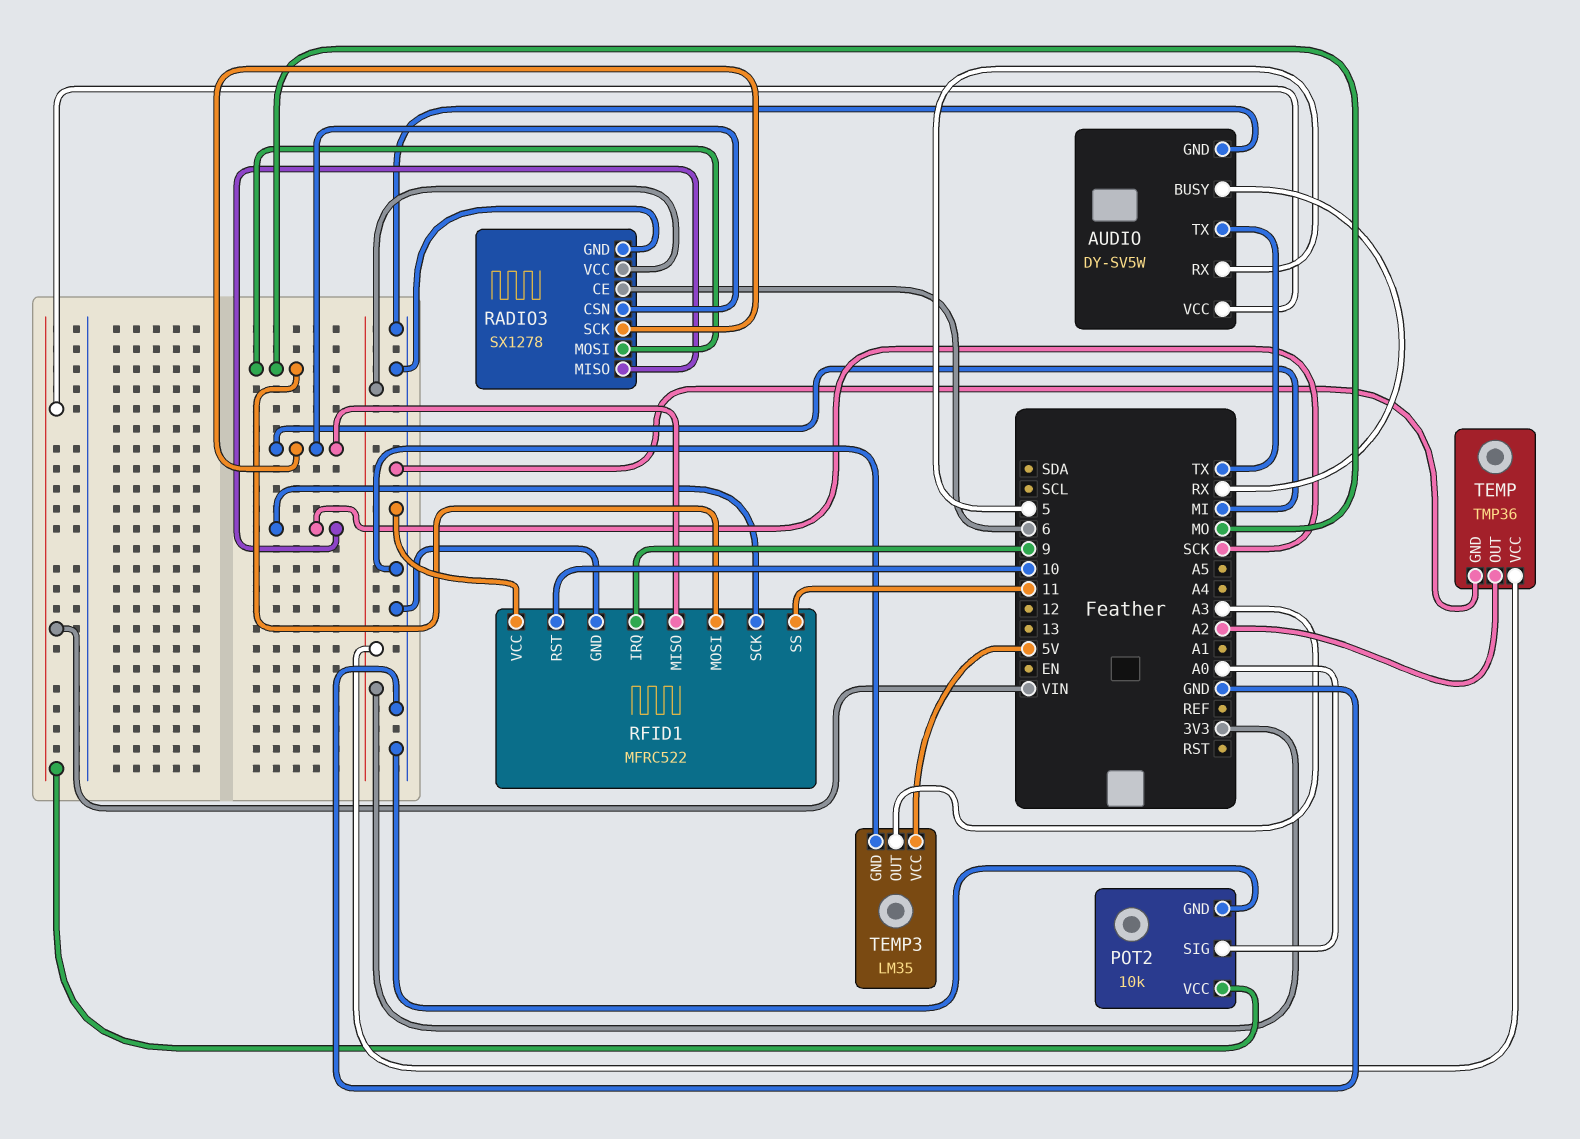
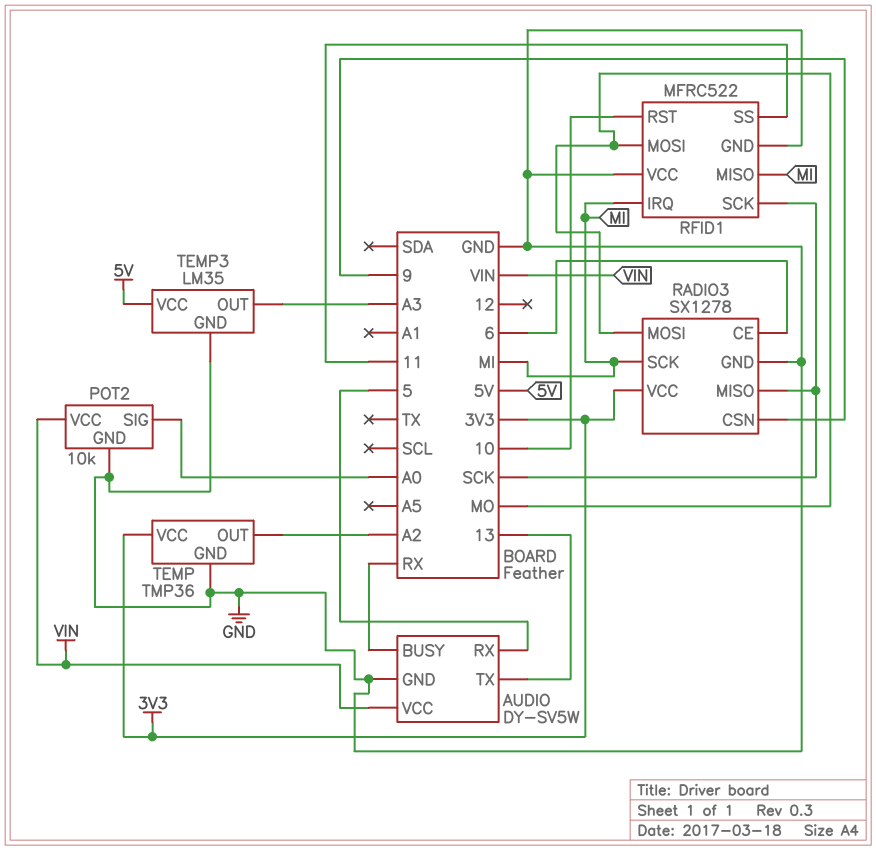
AUDIO pin TX: TX -> 13
RADIO3 pin CSN: MI -> 9
RFID1 pin IRQ: 9 -> MI

